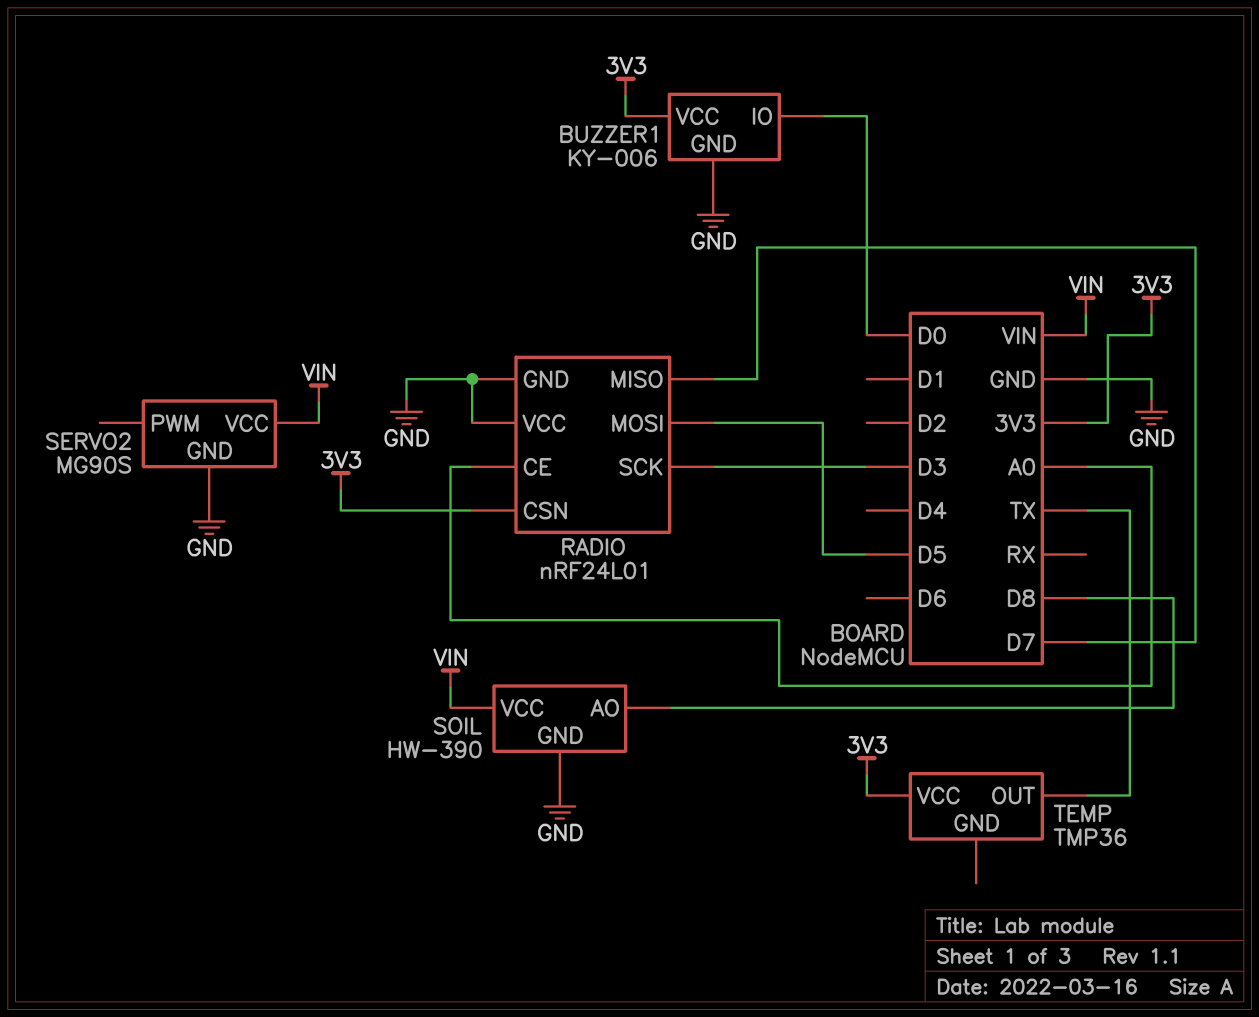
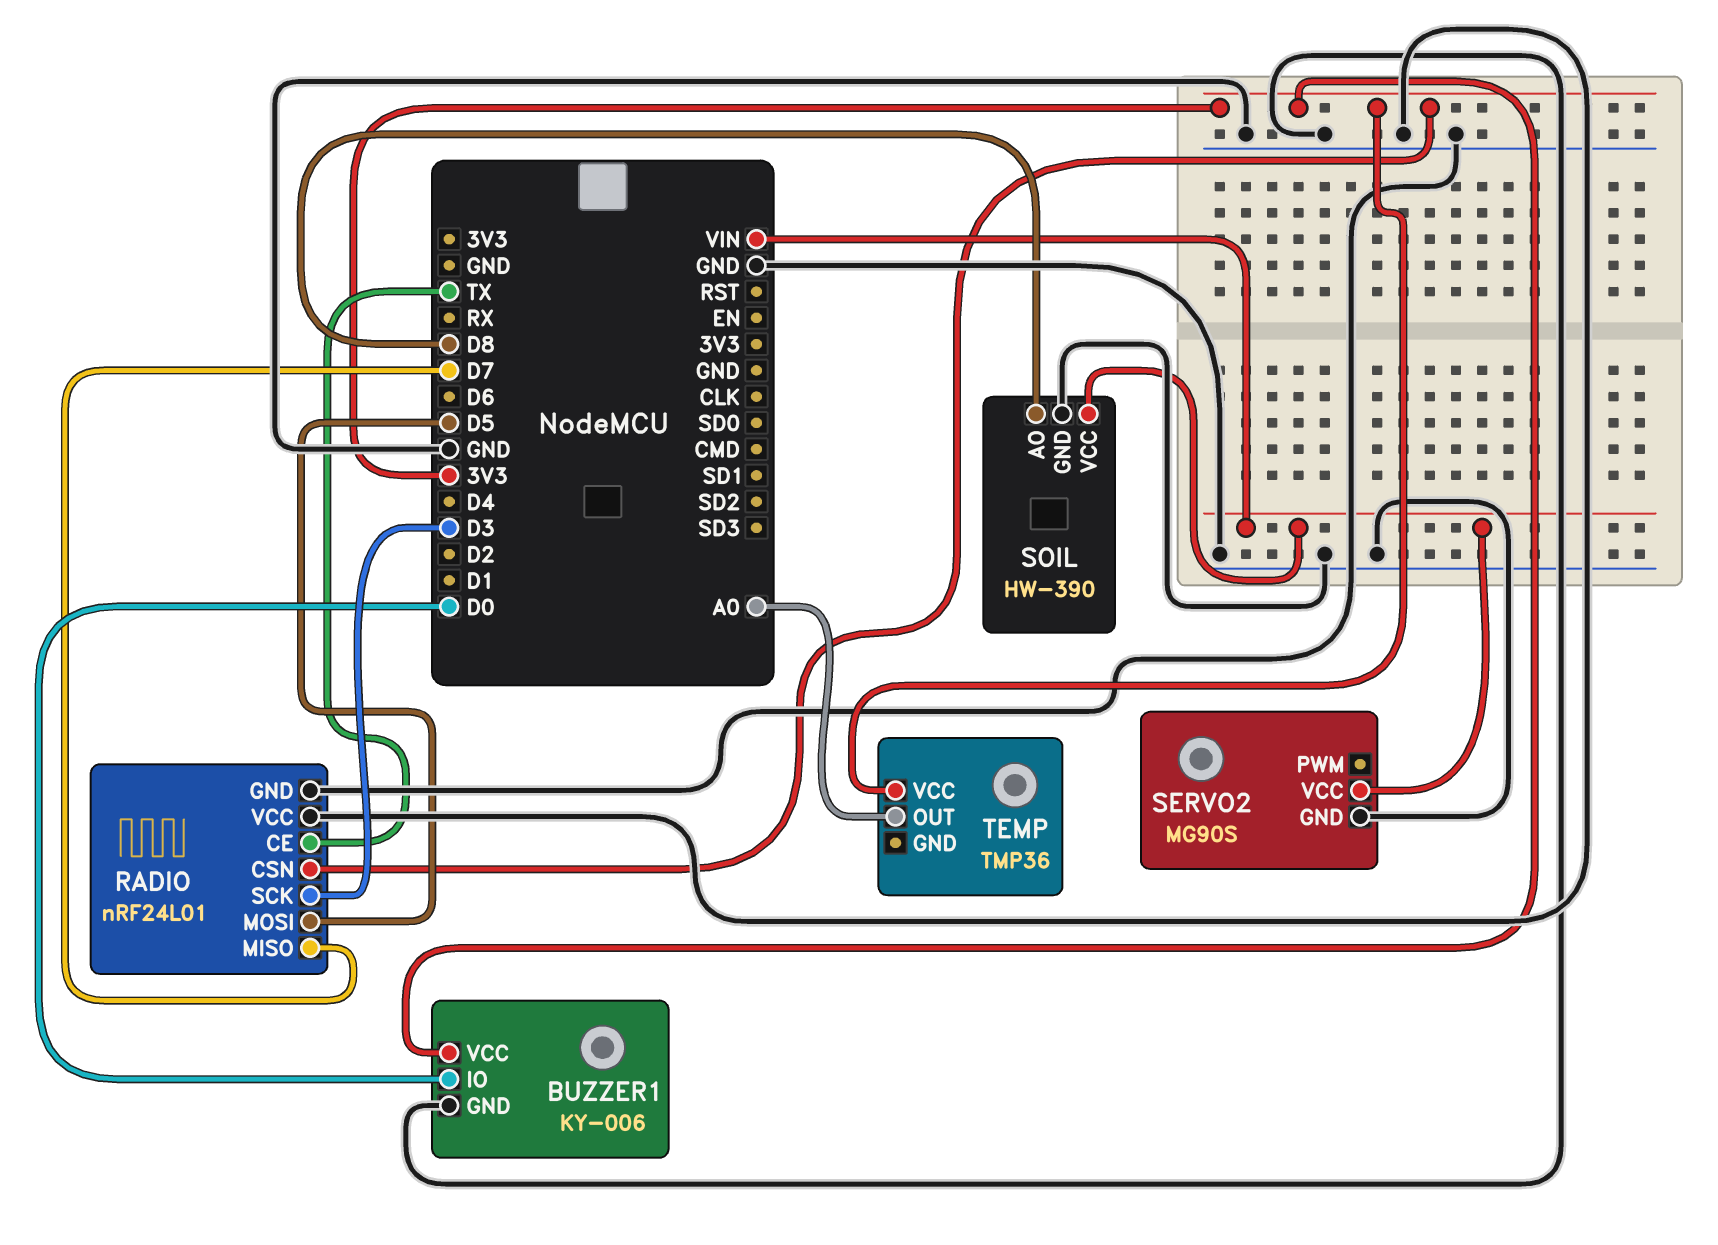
RADIO pin CE: A0 -> TX
TEMP pin OUT: TX -> A0

